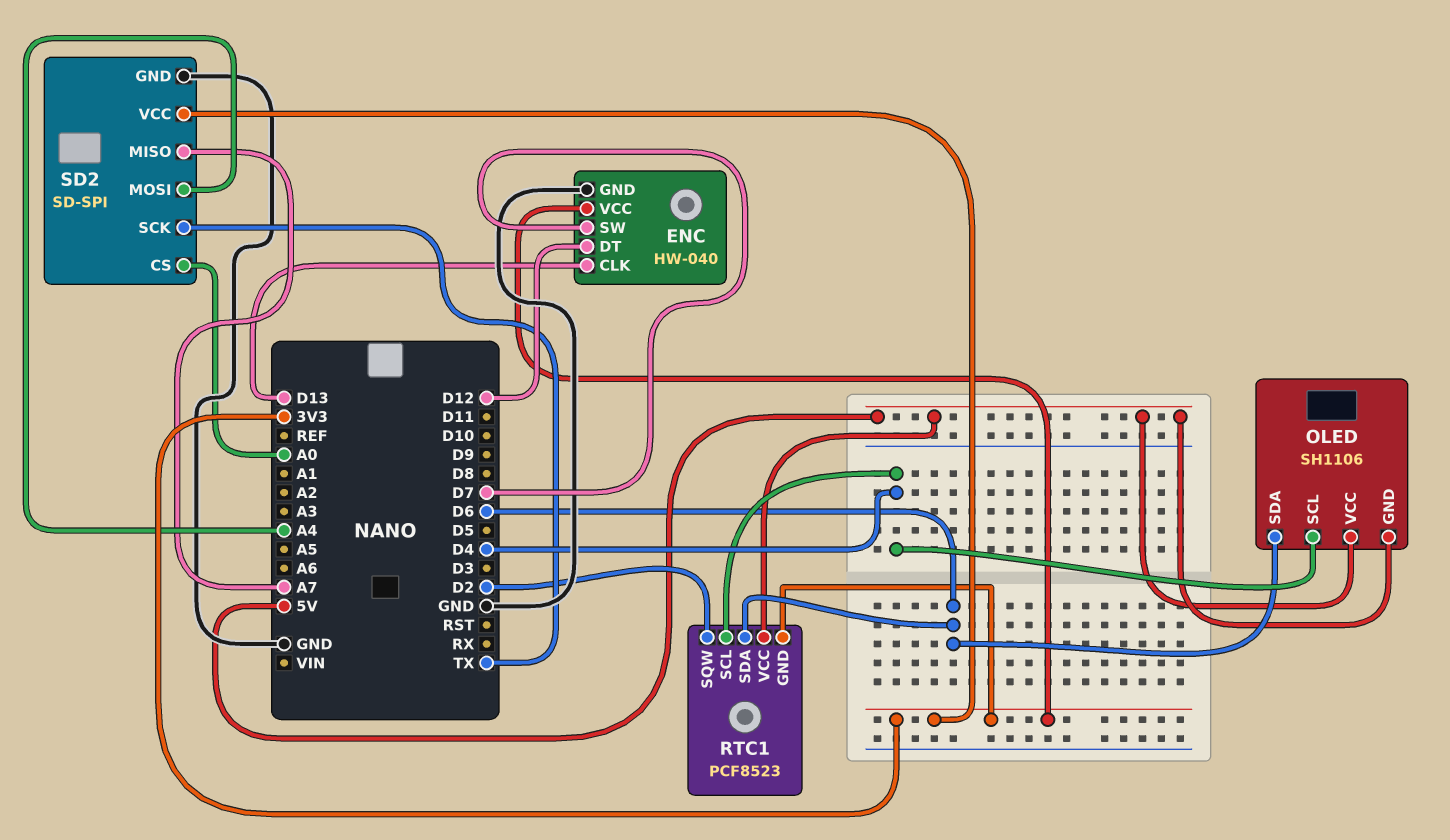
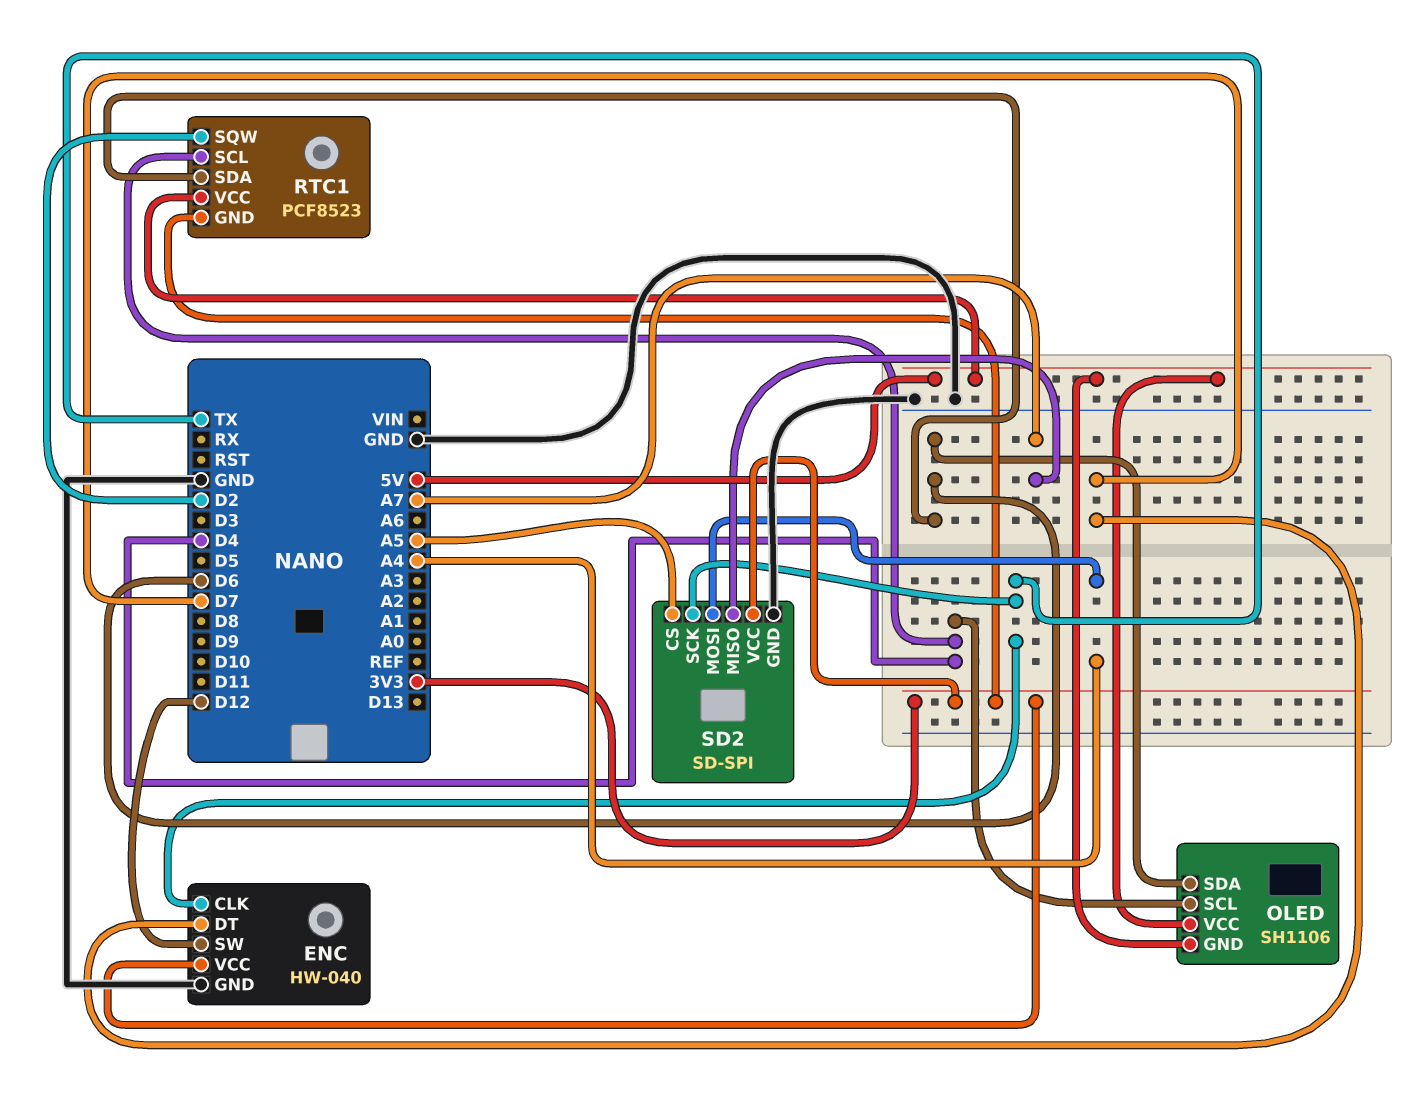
ENC pin CLK: D13 -> TX
ENC pin DT: D12 -> D7
ENC pin SW: D7 -> D12
SD2 pin CS: A0 -> A5

